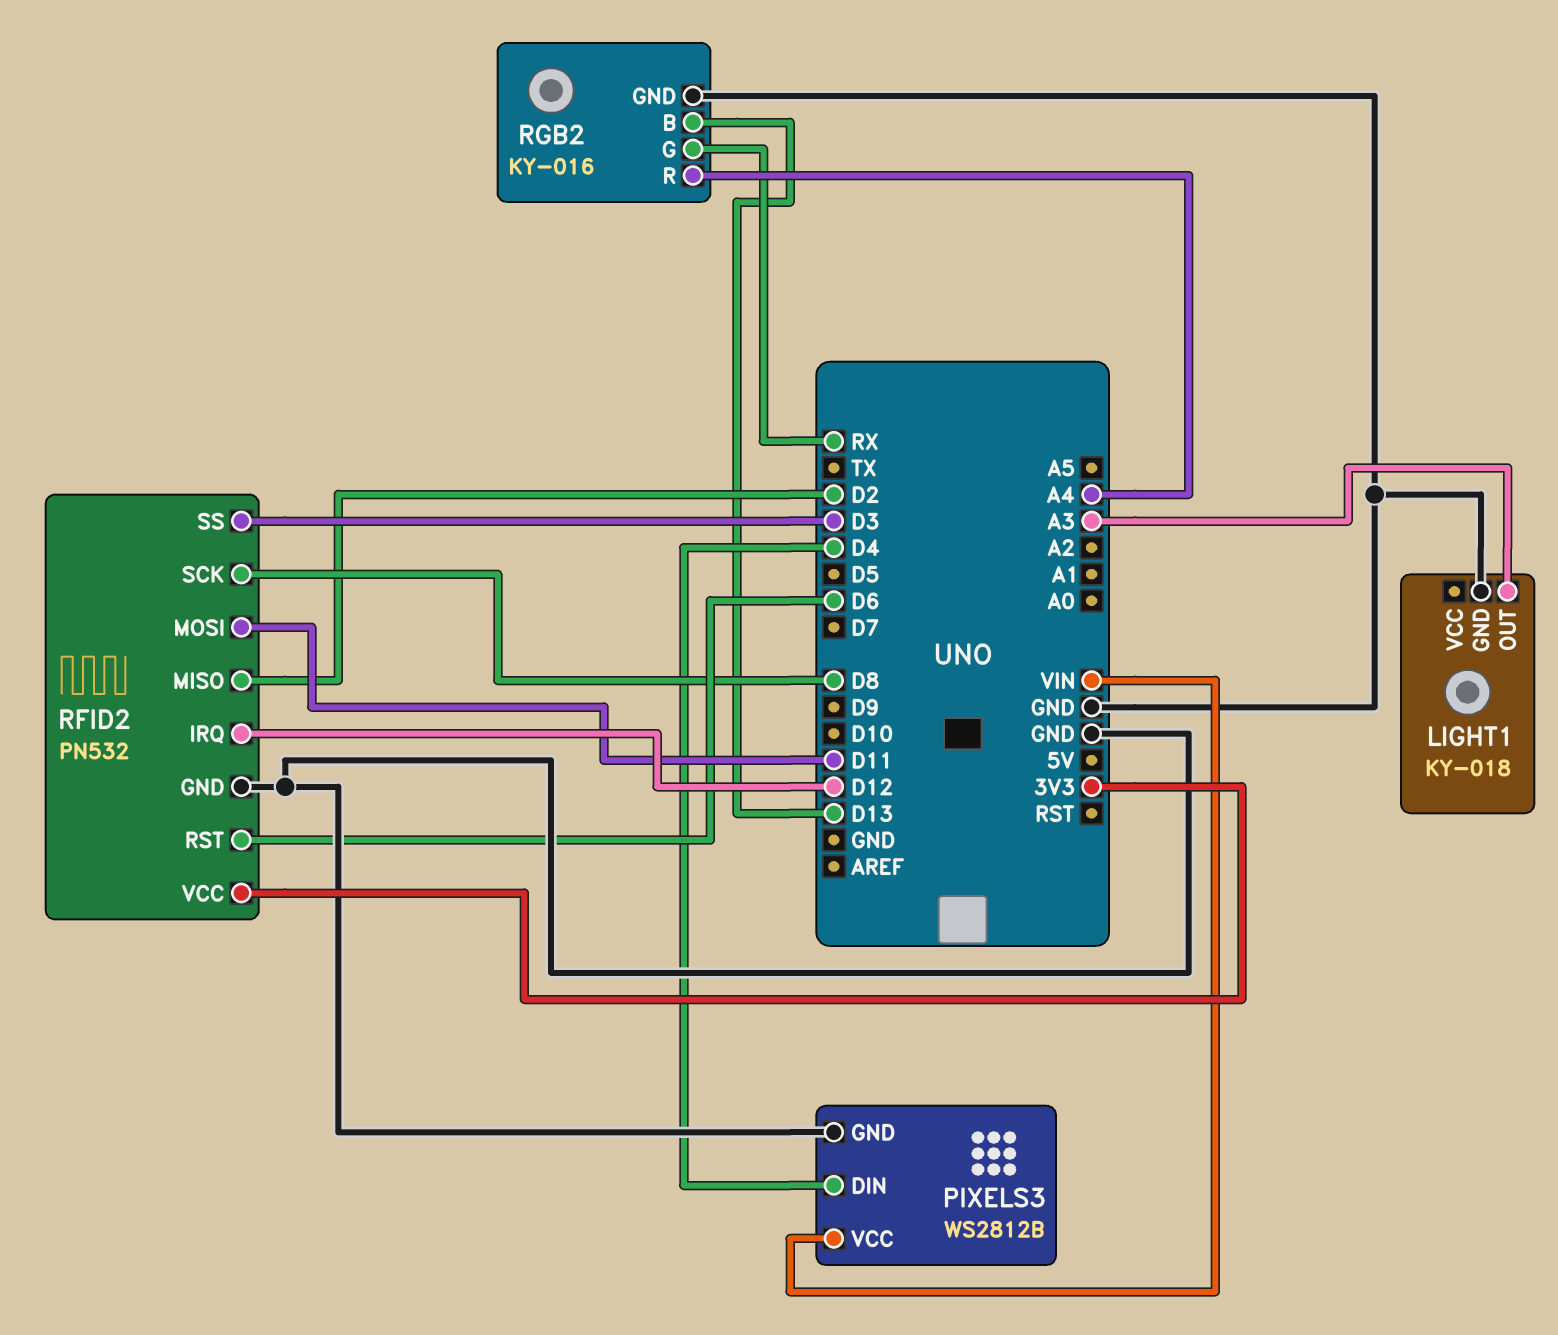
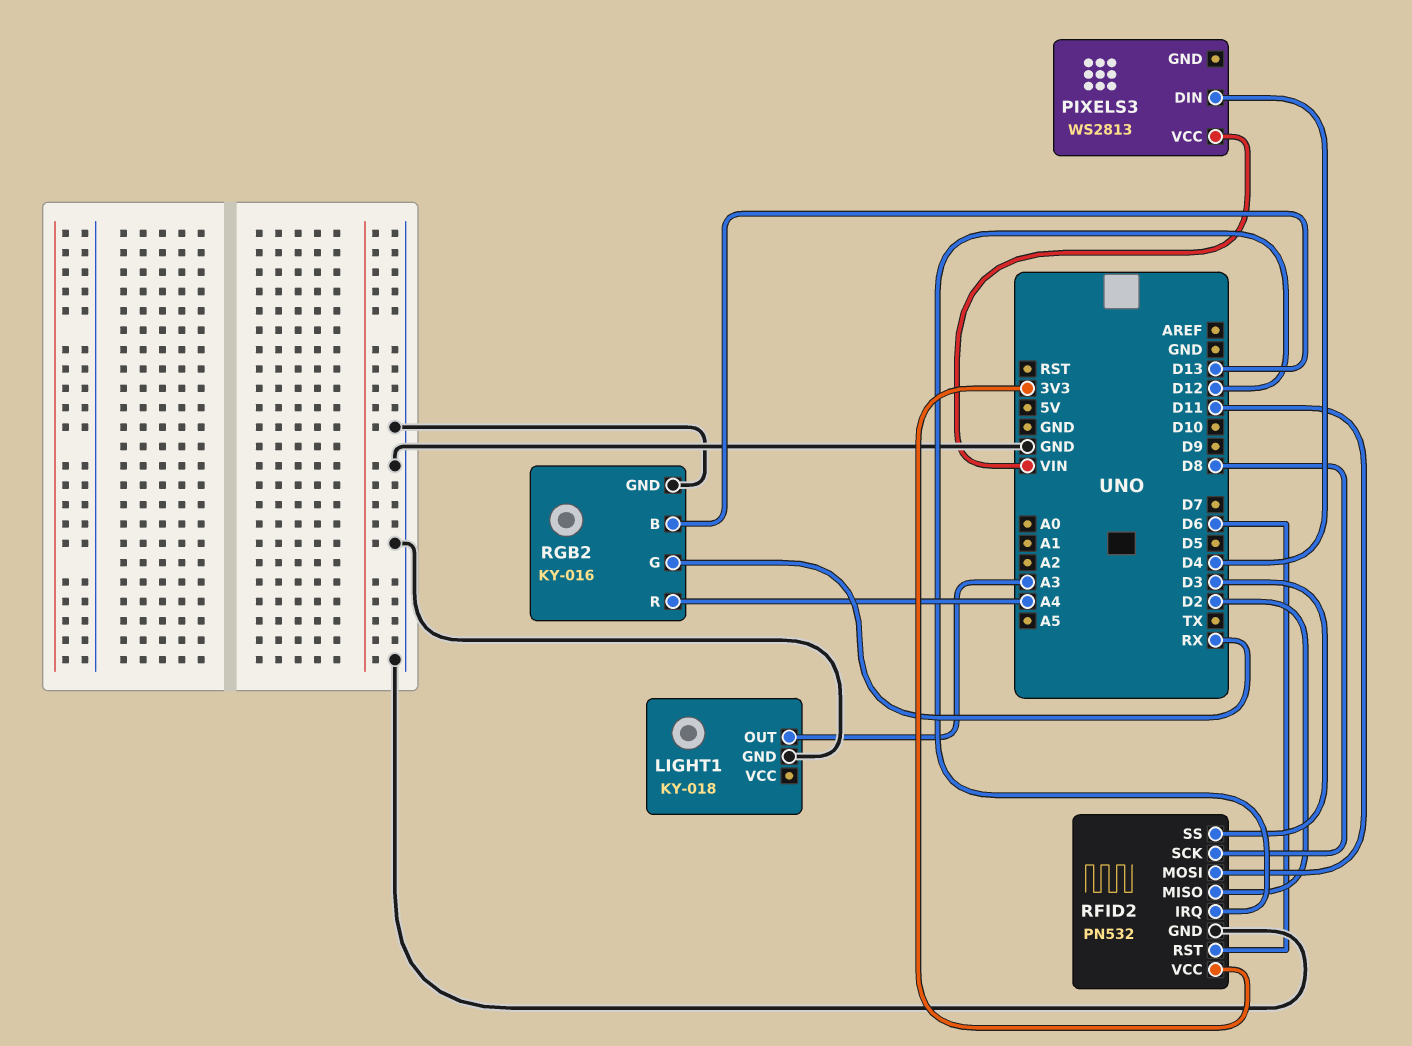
PIXELS3: WS2812B -> WS2813
PIXELS3 pin GND: GND -> none

